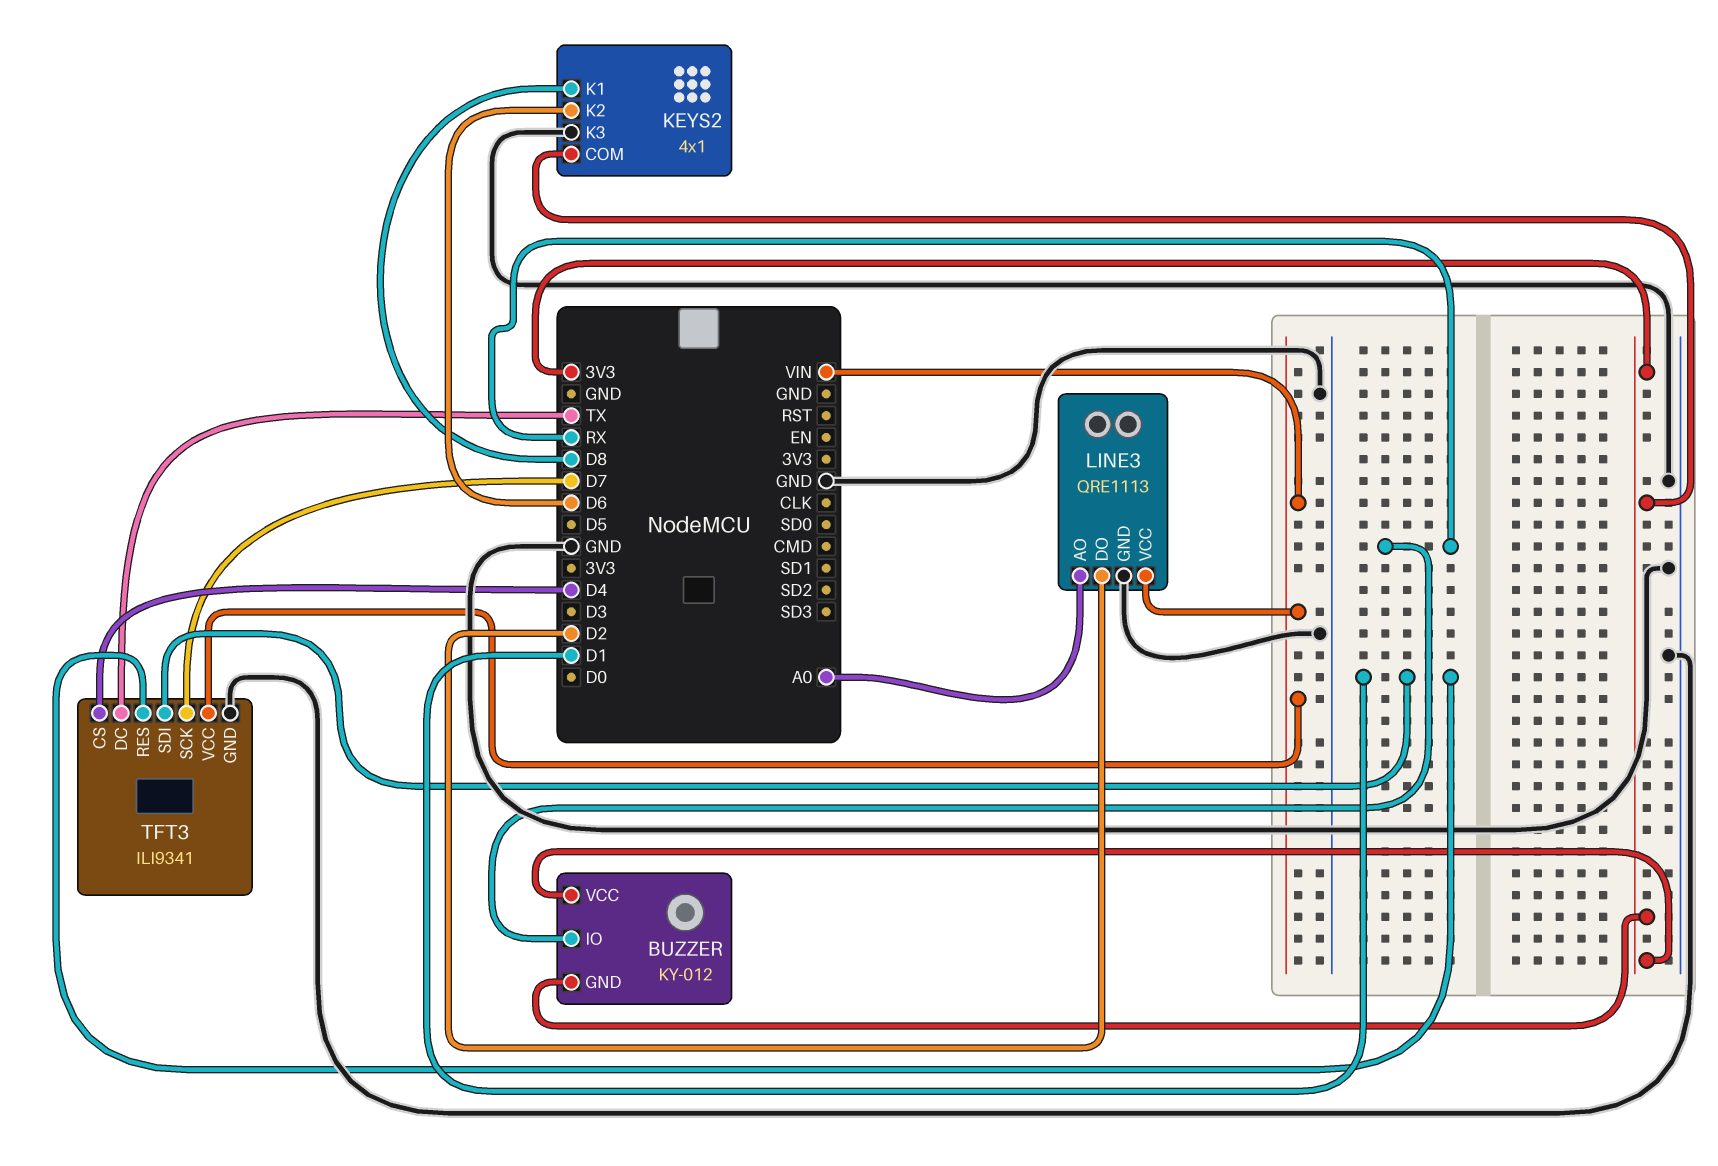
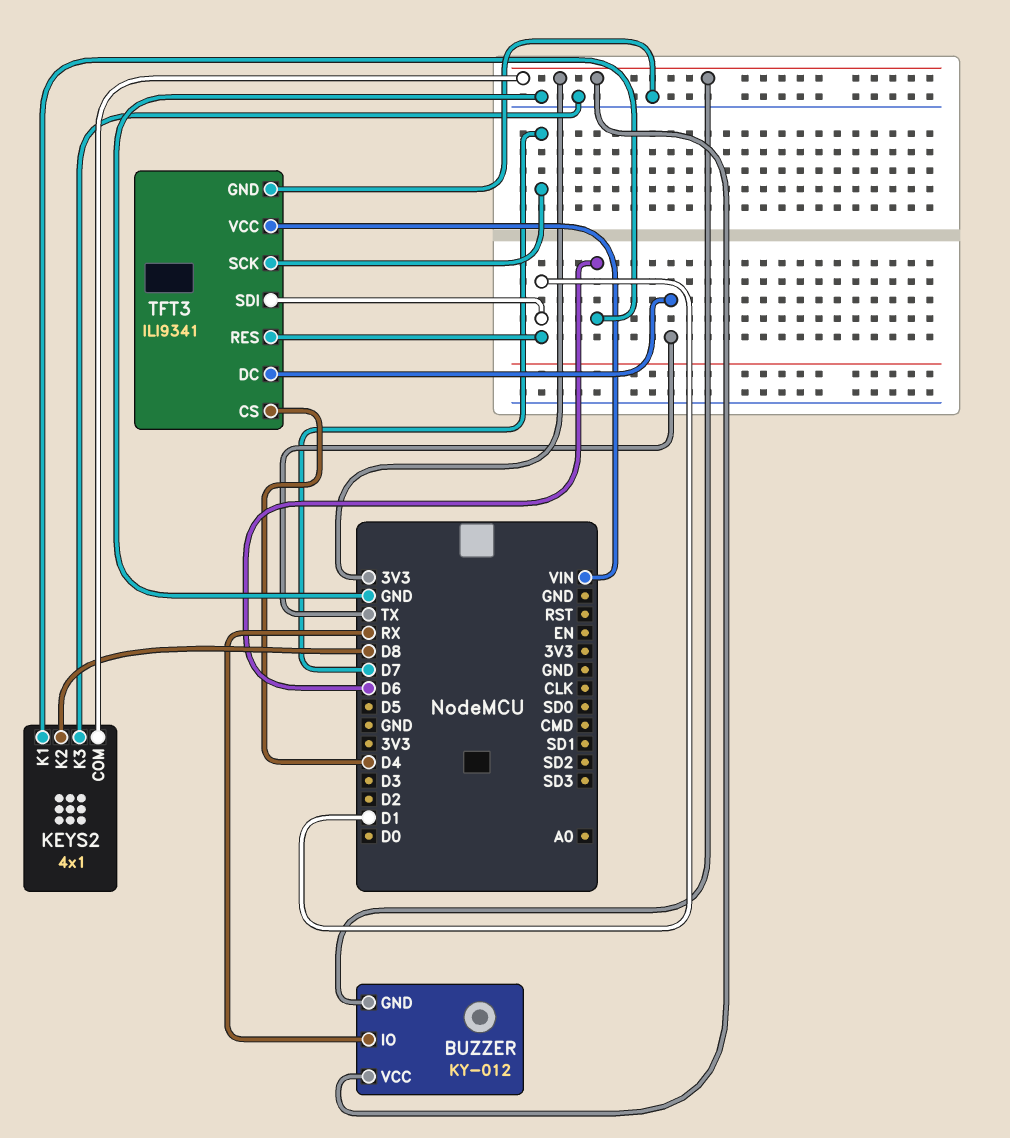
KEYS2 pin K1: D8 -> D6
KEYS2 pin K2: D6 -> D8
LINE3: QRE1113 -> none
LINE3 pin AO: A0 -> none
LINE3 pin DO: D2 -> none
LINE3 pin GND: GND -> none
LINE3 pin VCC: VIN -> none

